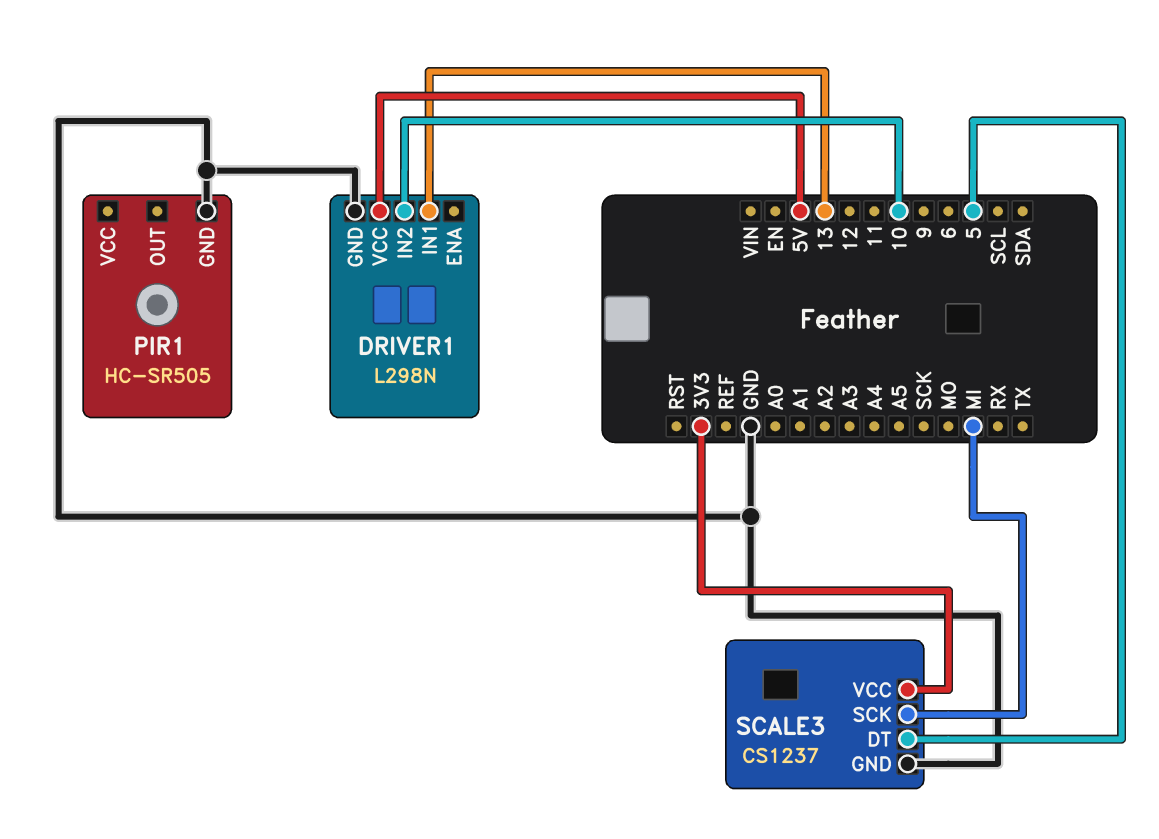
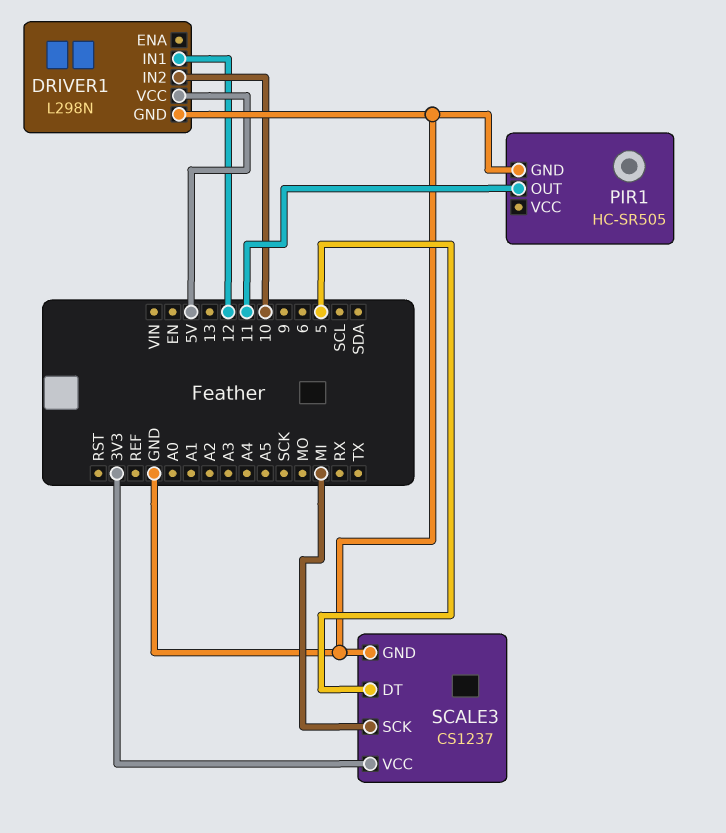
DRIVER1 pin IN1: 13 -> 12
PIR1 pin OUT: none -> 11

